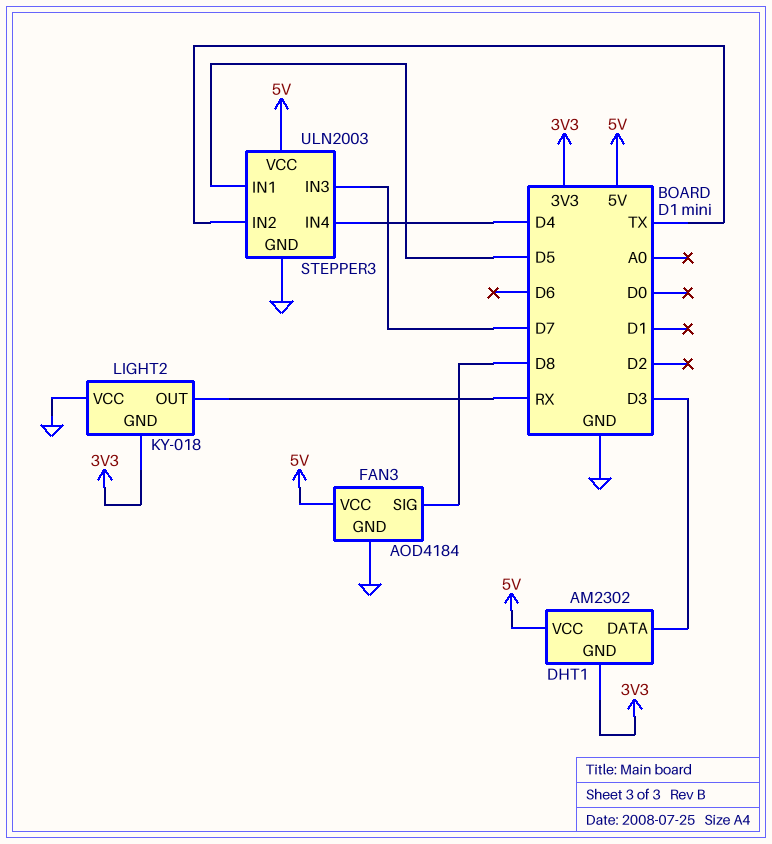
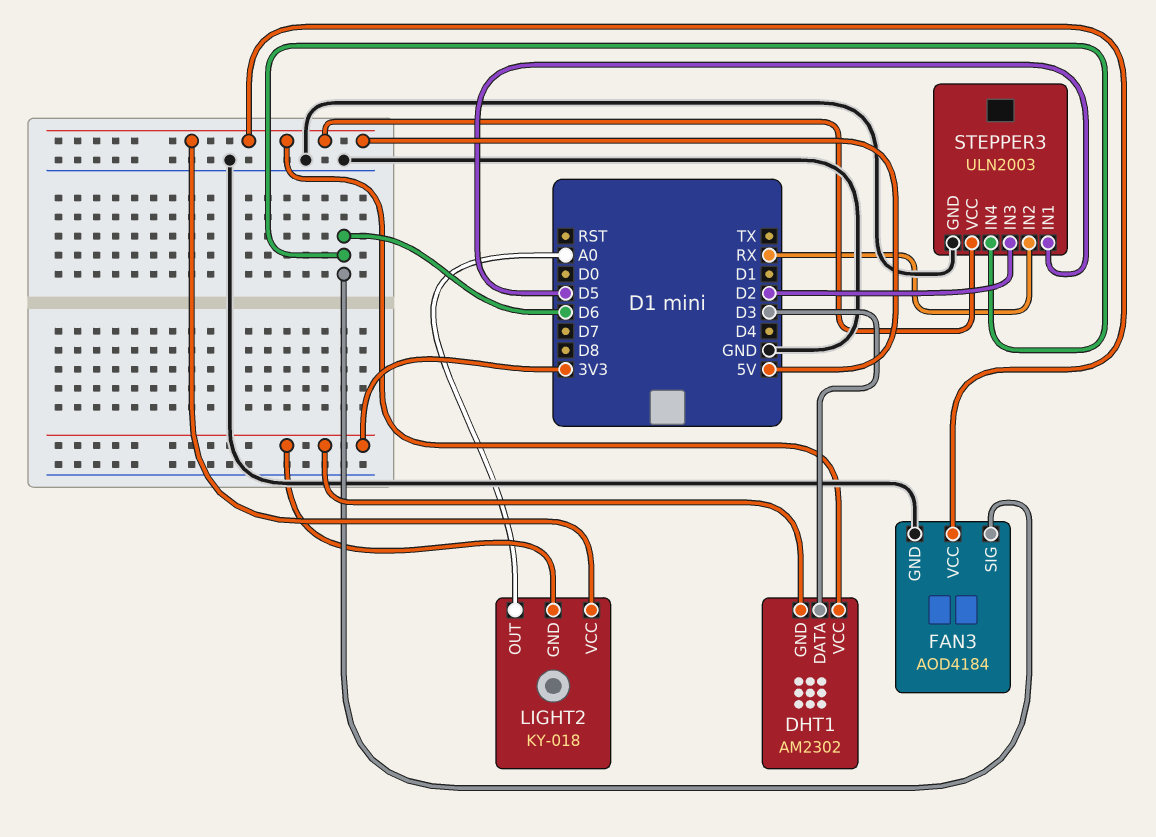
FAN3 pin SIG: D8 -> D6
LIGHT2 pin OUT: RX -> A0
LIGHT2 pin VCC: GND -> 5V
STEPPER3 pin IN2: TX -> RX
STEPPER3 pin IN3: D7 -> D2
STEPPER3 pin IN4: D4 -> D6

